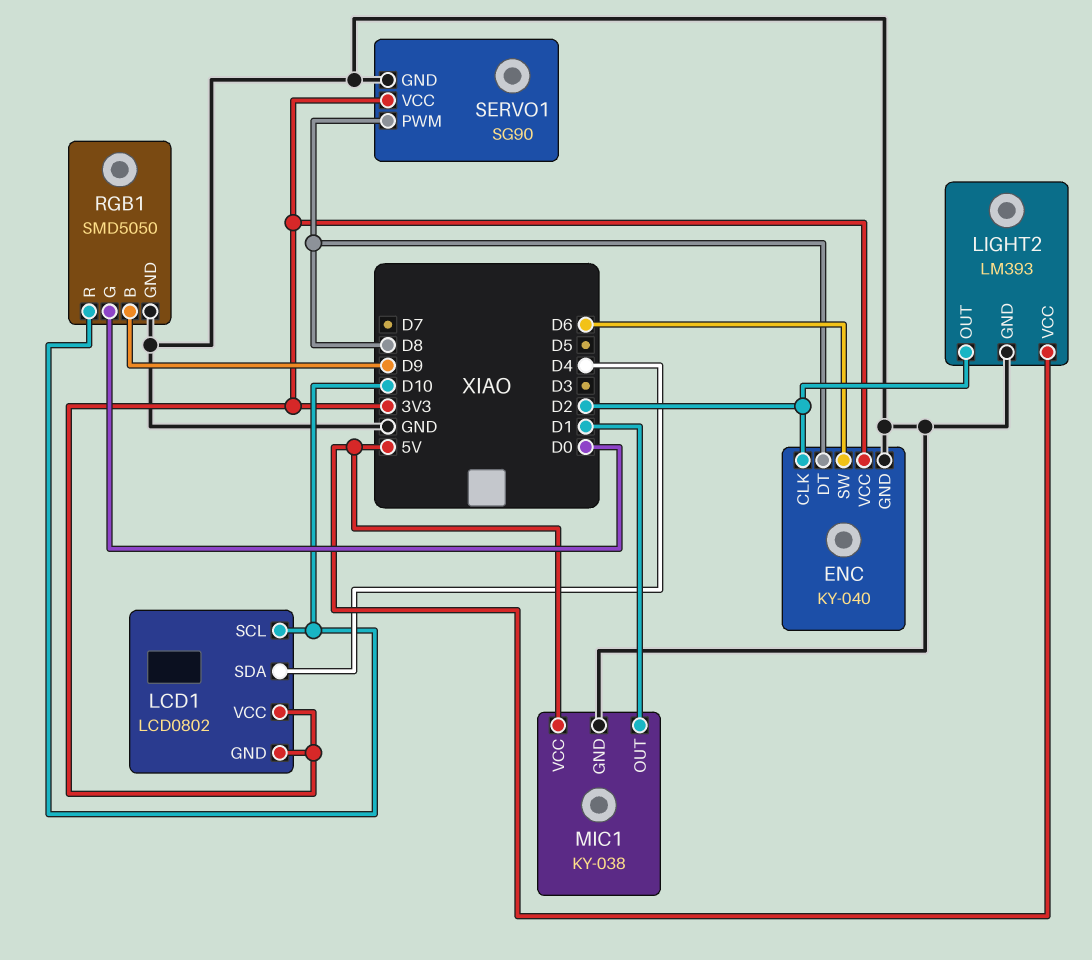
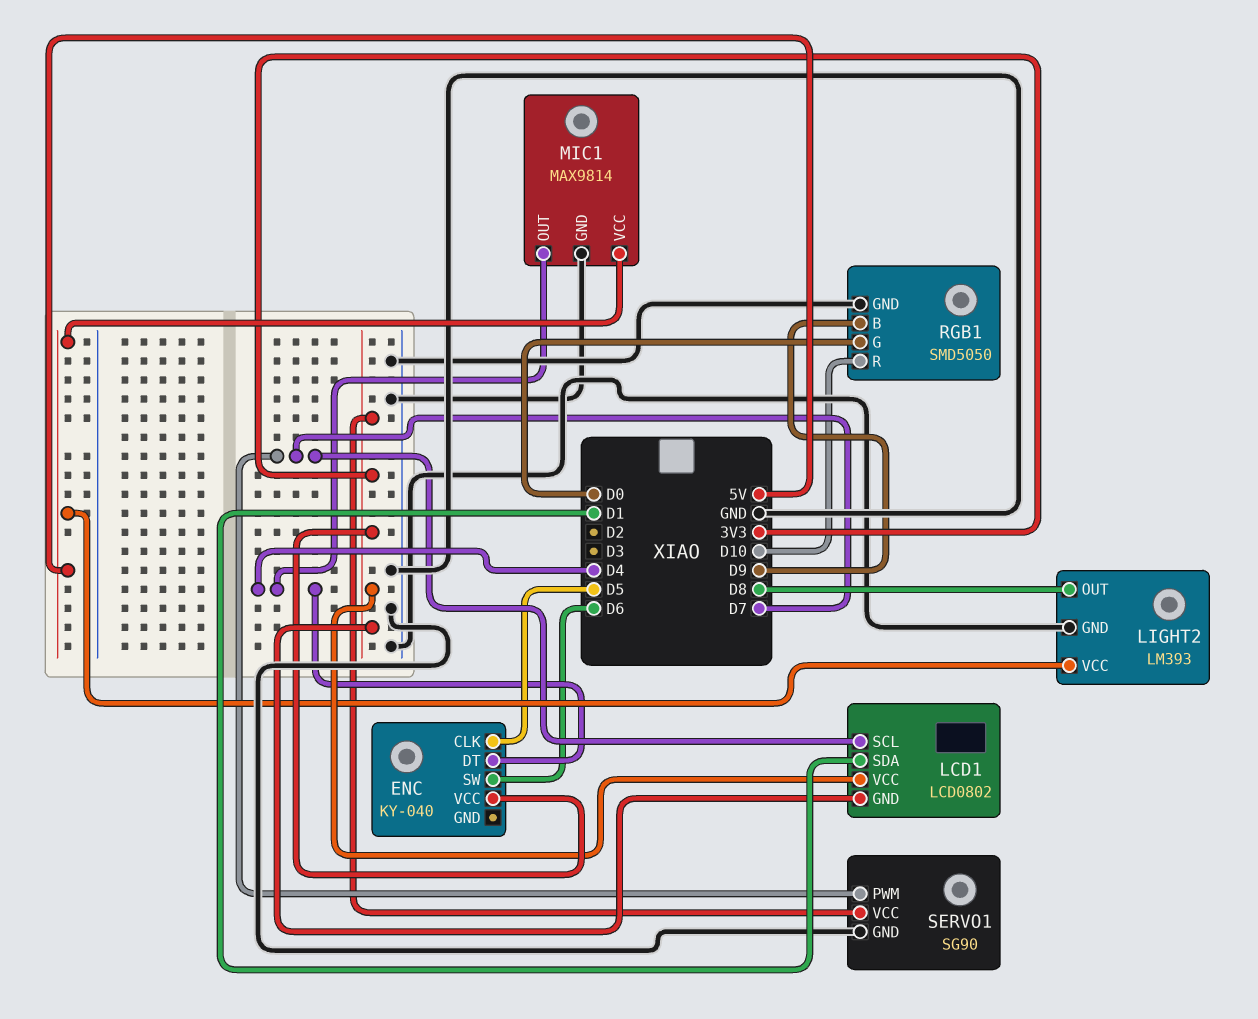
ENC pin CLK: D2 -> D5
ENC pin DT: D8 -> D4
ENC pin GND: GND -> none
LCD1 pin SCL: D10 -> D7
LCD1 pin SDA: D4 -> D1
LIGHT2 pin OUT: D2 -> D8
MIC1: KY-038 -> MAX9814
MIC1 pin OUT: D1 -> D4
SERVO1 pin PWM: D8 -> D7

